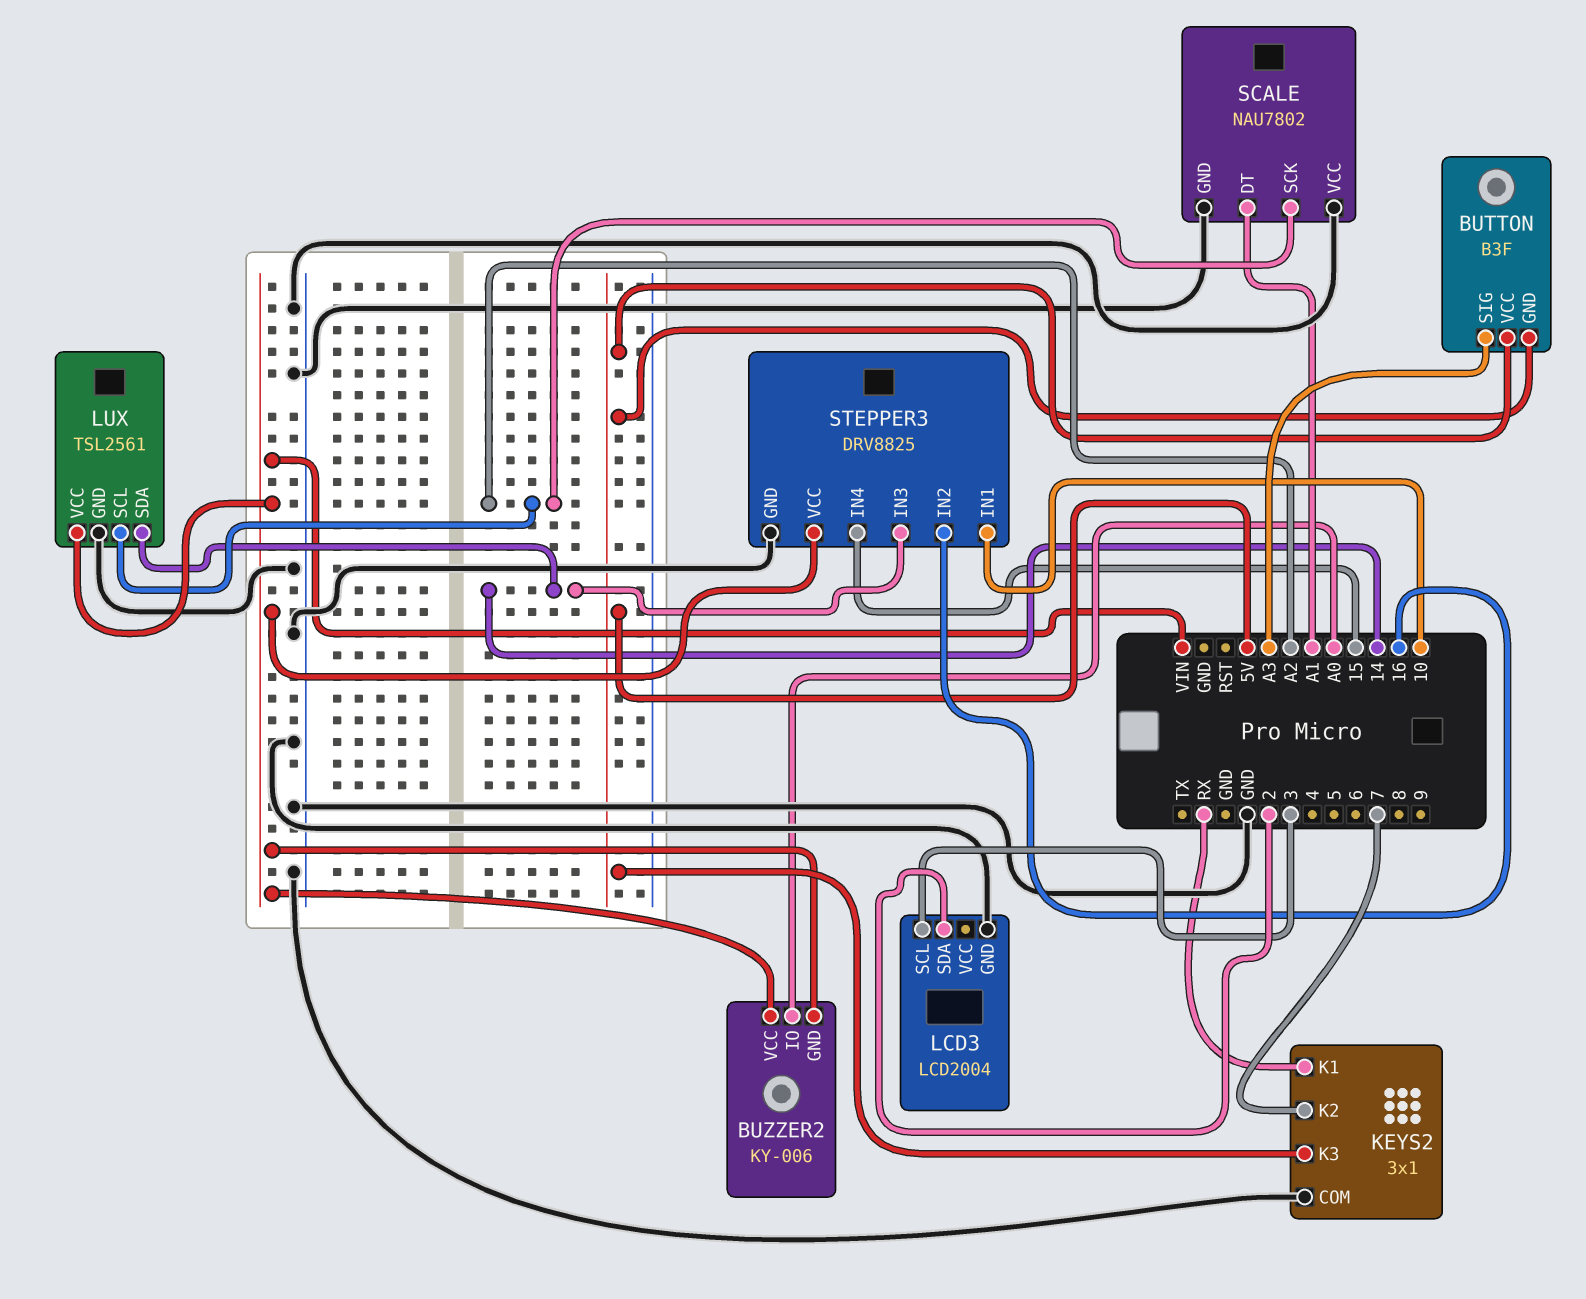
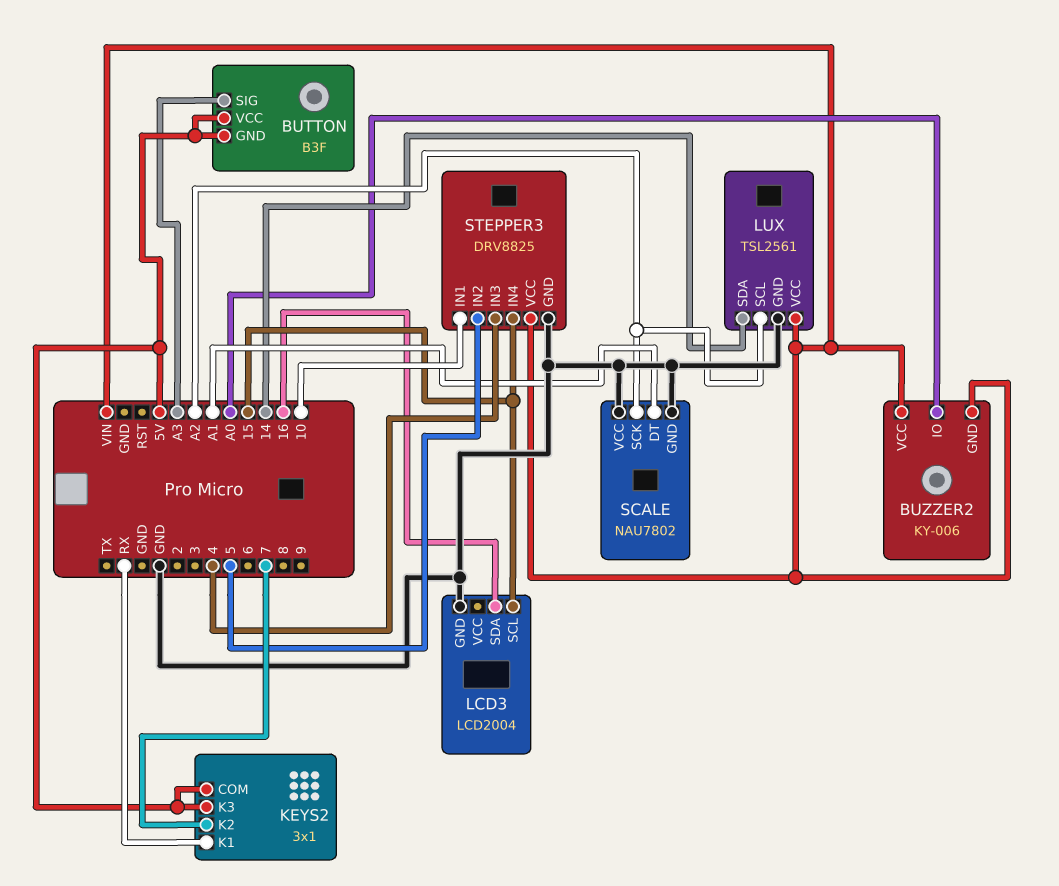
KEYS2 pin COM: GND -> 5V
LCD3 pin SCL: 3 -> 15
LCD3 pin SDA: 2 -> 16
STEPPER3 pin IN2: 16 -> 5
STEPPER3 pin IN3: 14 -> 4

